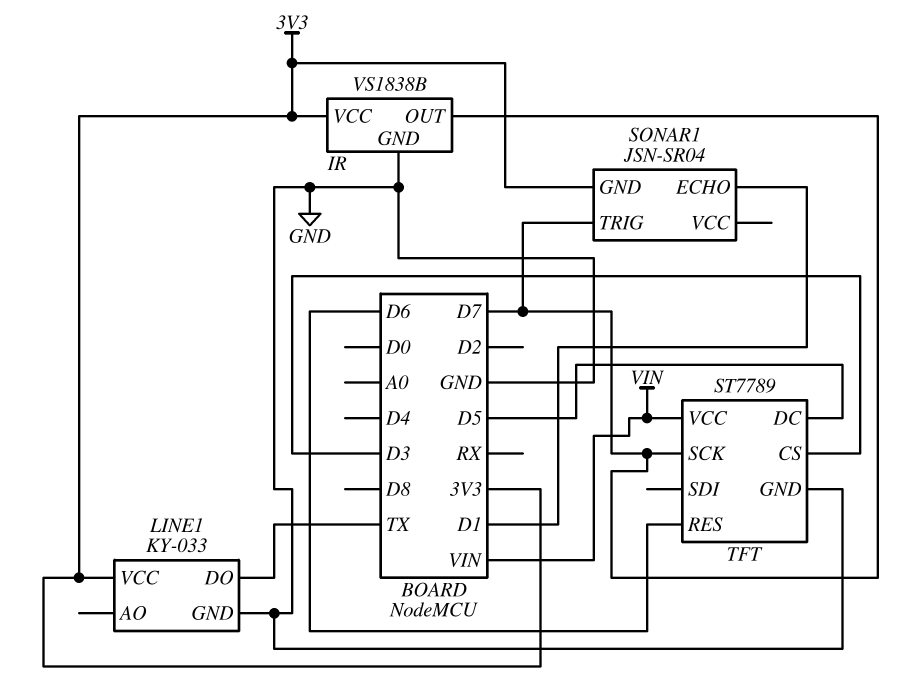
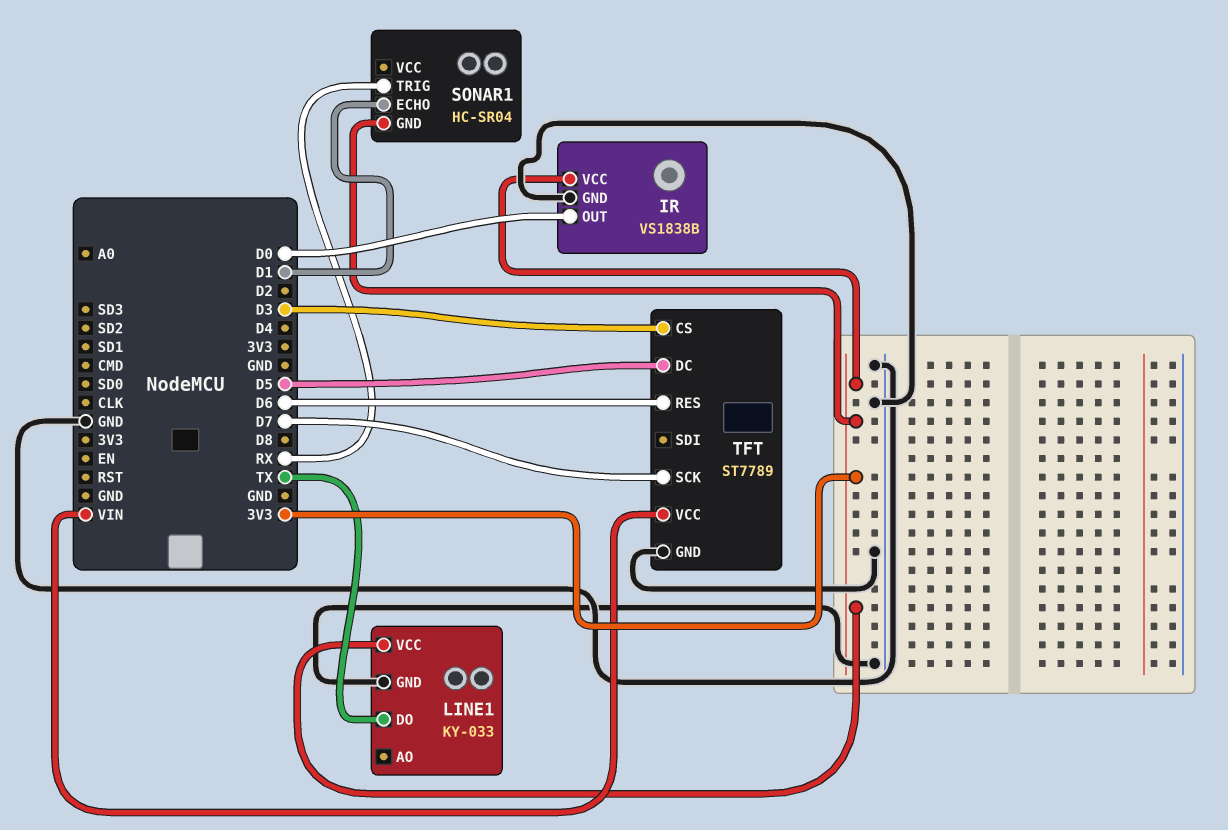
IR pin OUT: D7 -> D0
SONAR1: JSN-SR04 -> HC-SR04
SONAR1 pin TRIG: D7 -> RX

